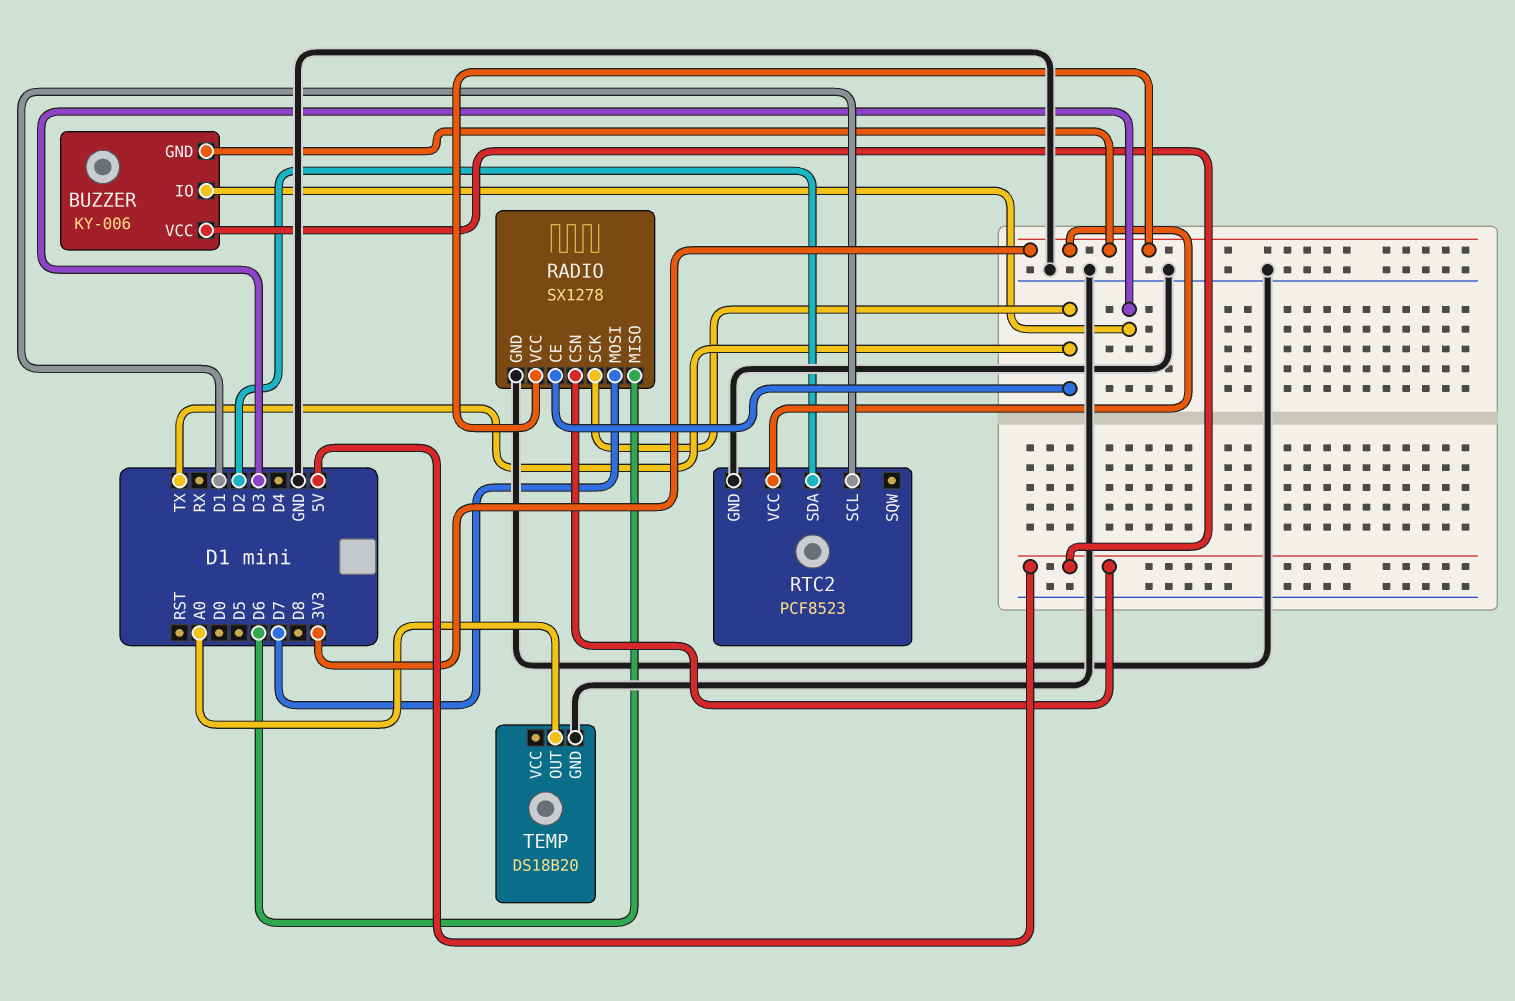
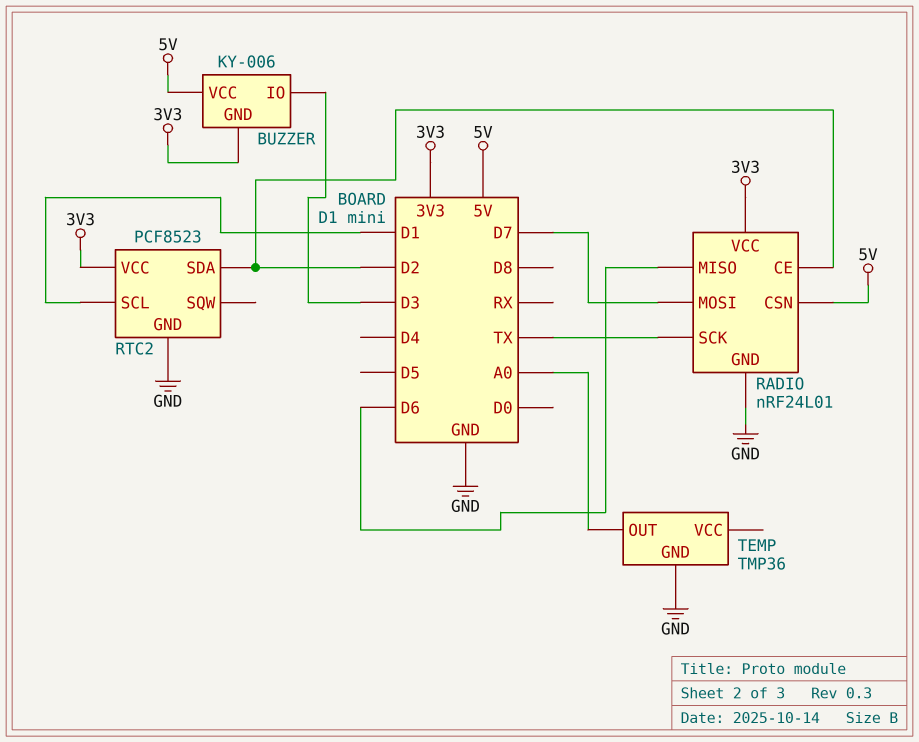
RADIO: SX1278 -> nRF24L01
RADIO pin CE: TX -> D2
TEMP: DS18B20 -> TMP36

